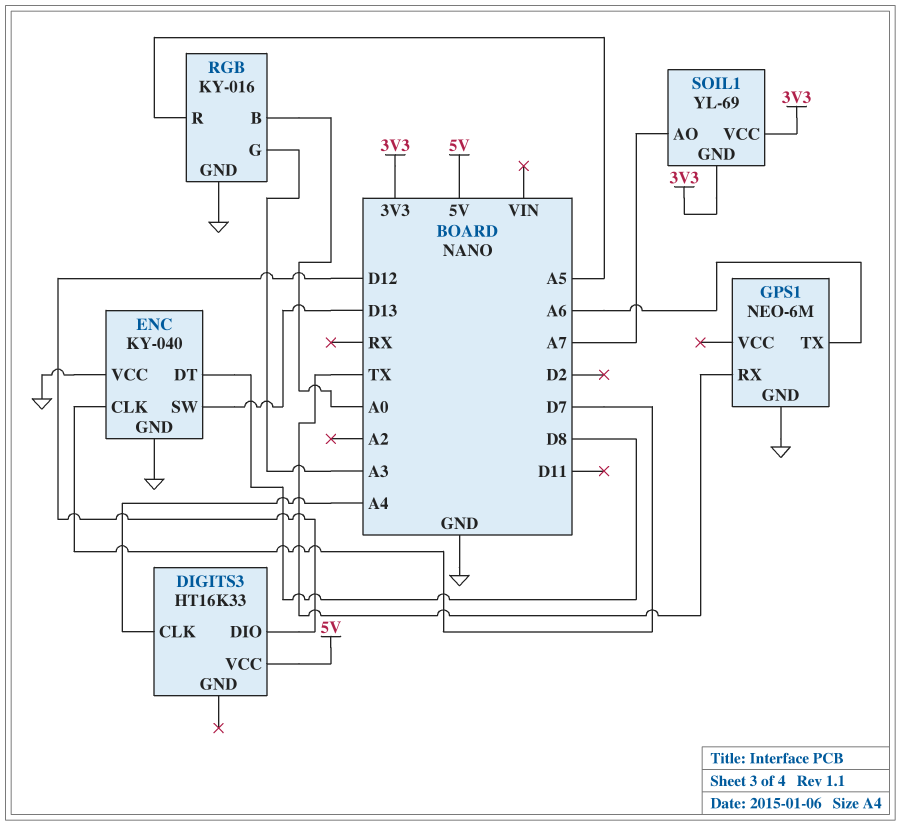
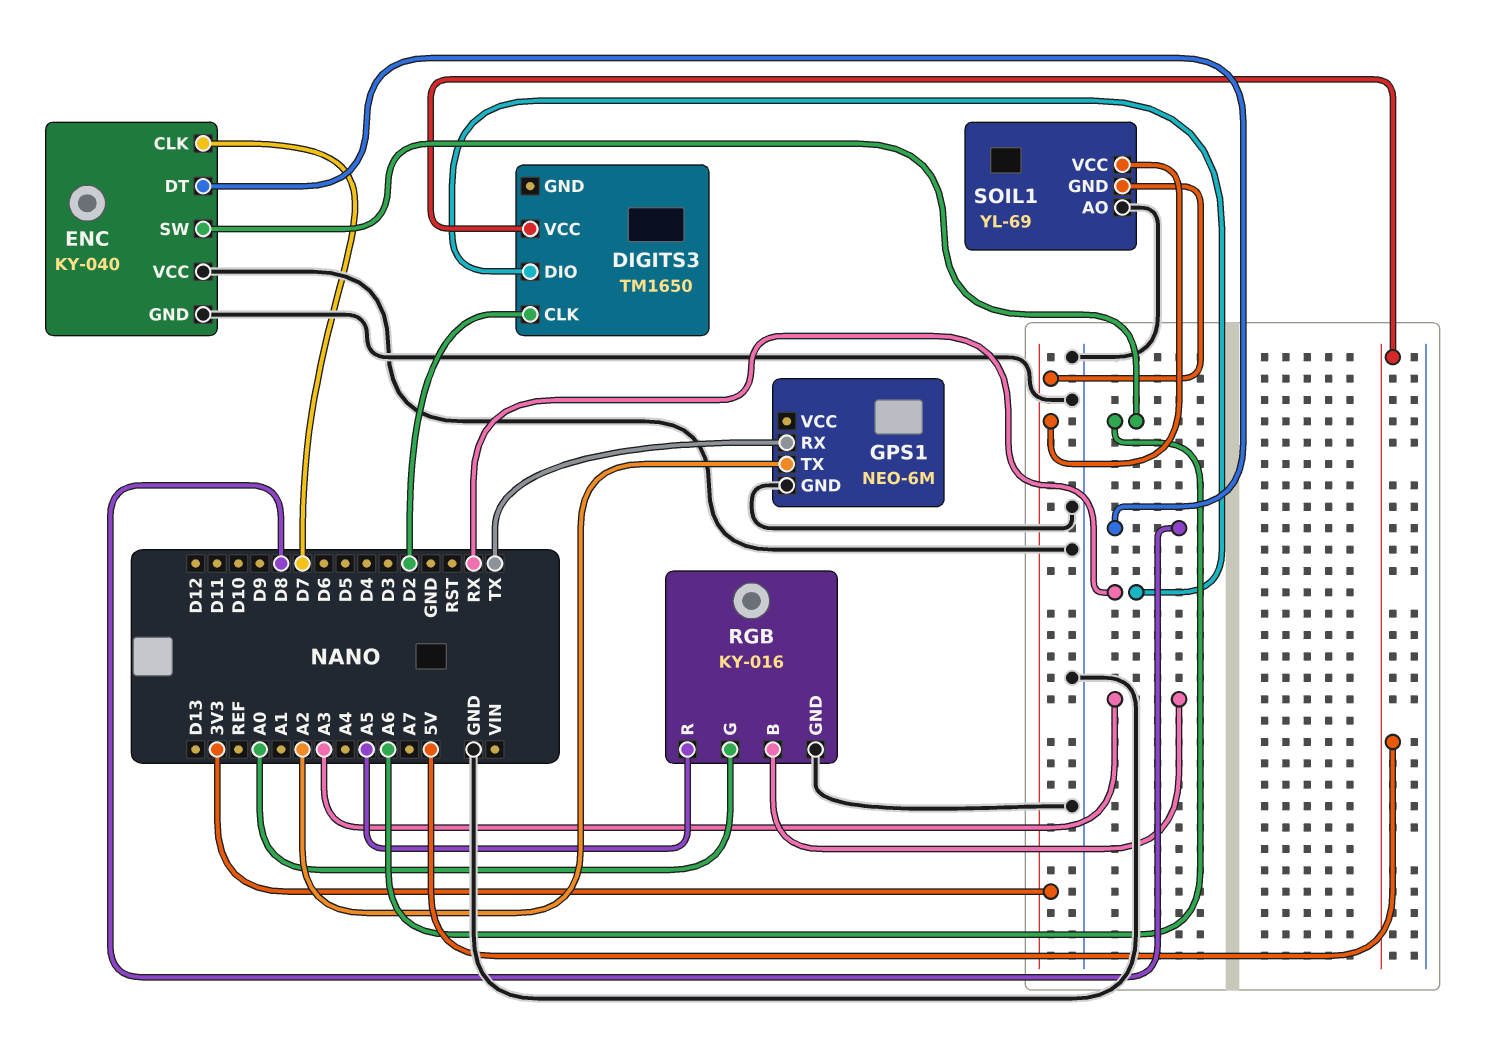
DIGITS3: HT16K33 -> TM1650
DIGITS3 pin CLK: A4 -> D2
DIGITS3 pin DIO: D12 -> RX
ENC pin SW: D13 -> A6
GPS1 pin TX: A6 -> A2
RGB pin B: A0 -> A3
RGB pin G: A3 -> A0
SOIL1 pin AO: A7 -> GND

